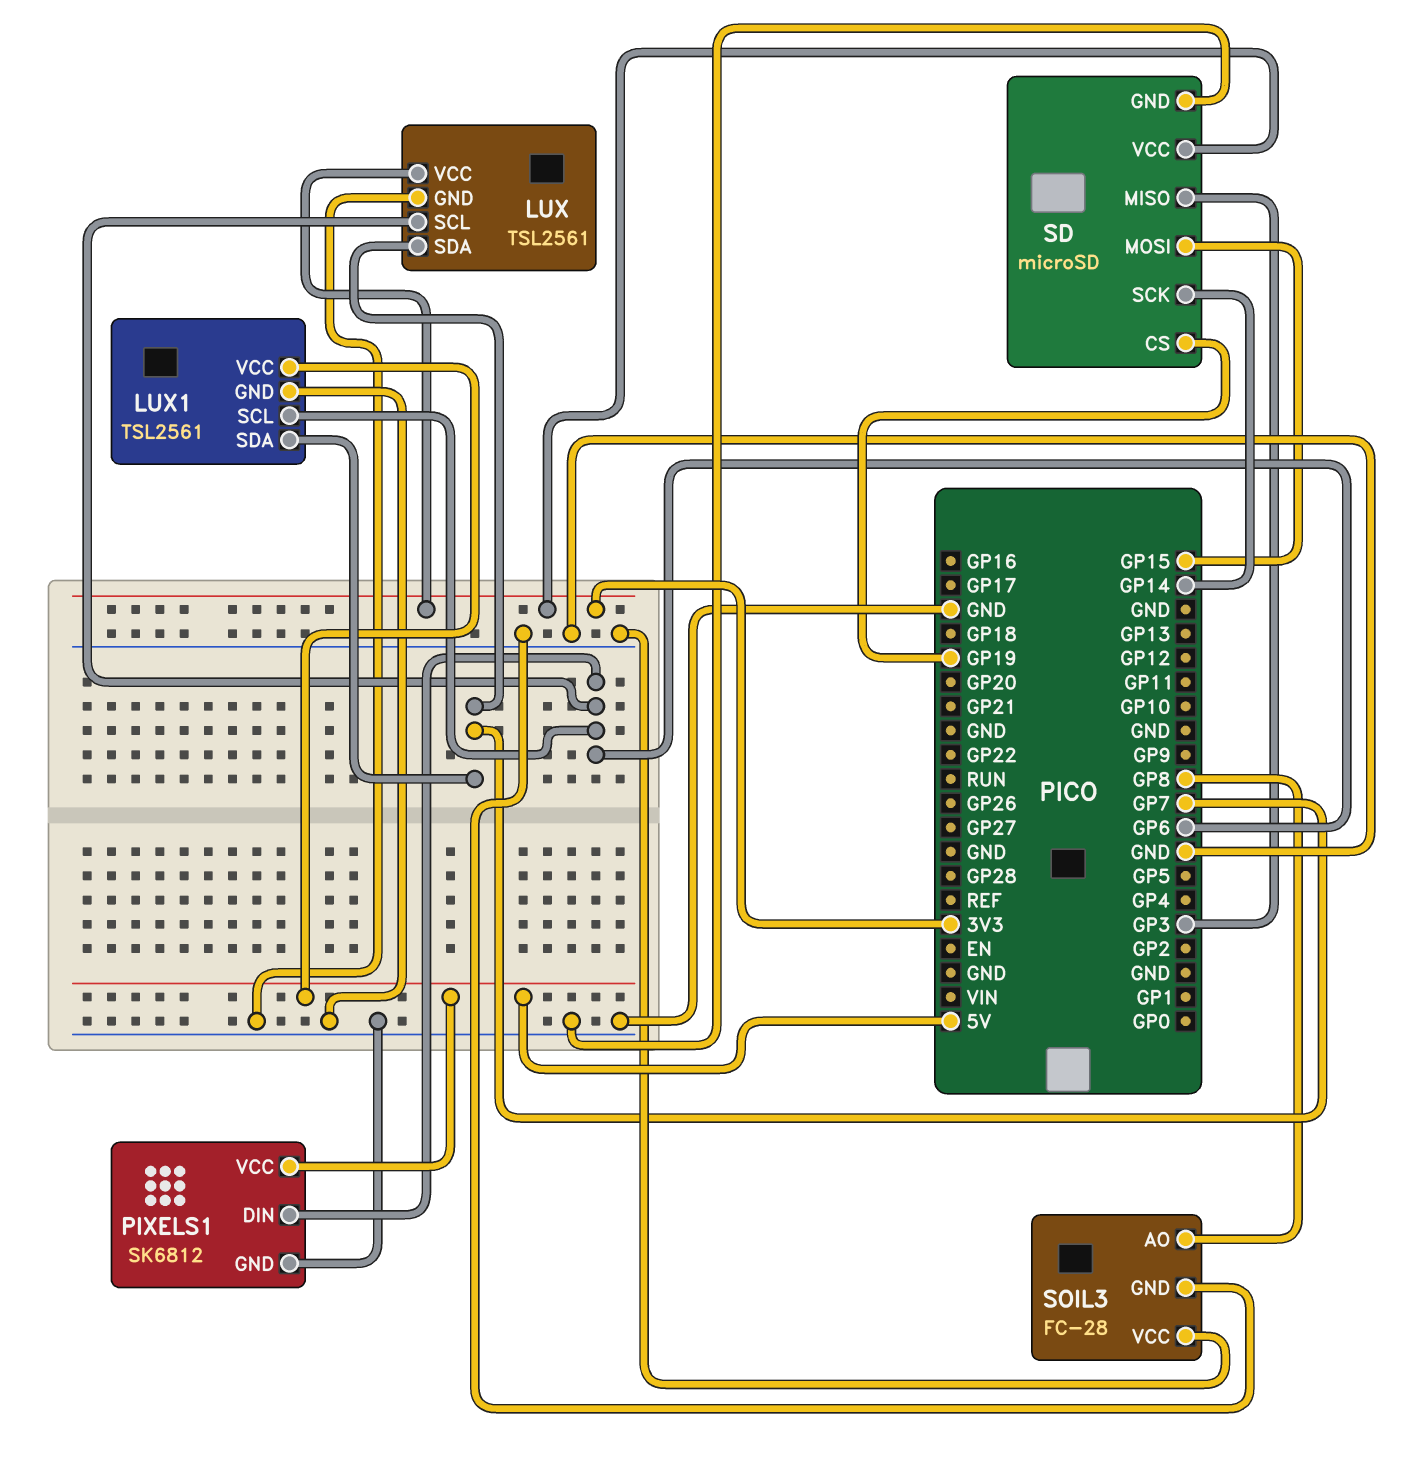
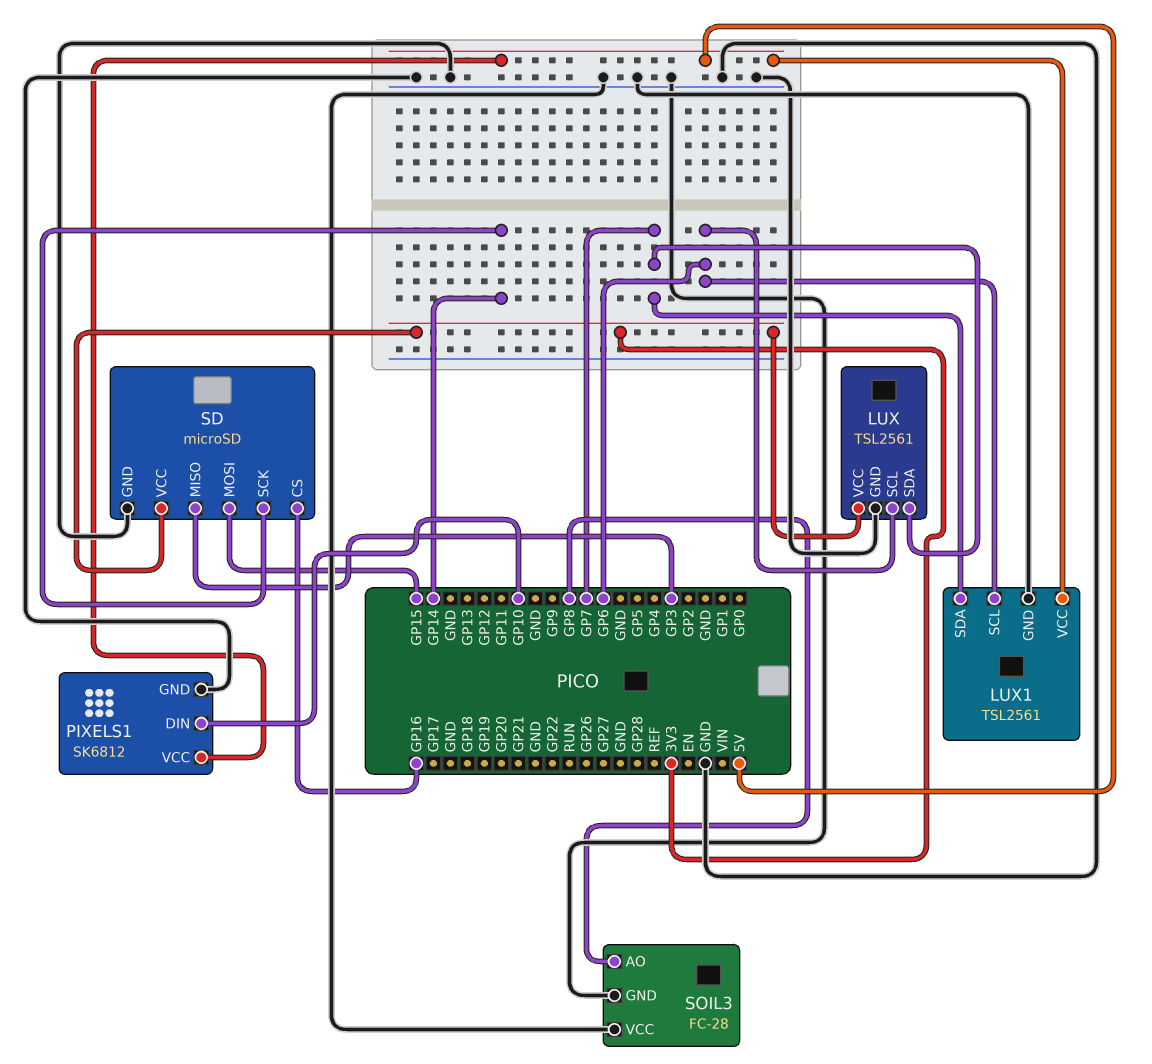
PIXELS1 pin DIN: GP6 -> GP10
SD pin CS: GP19 -> GP16

